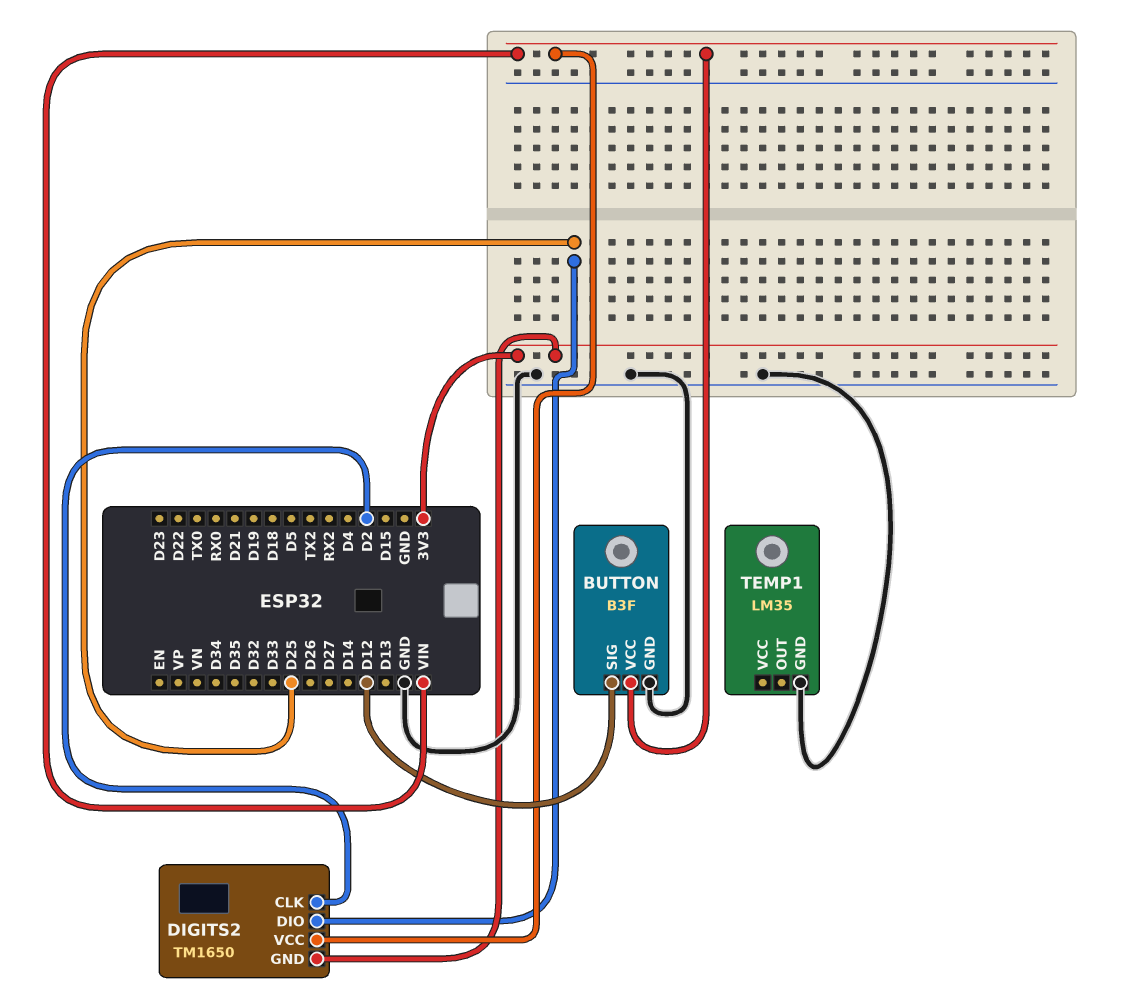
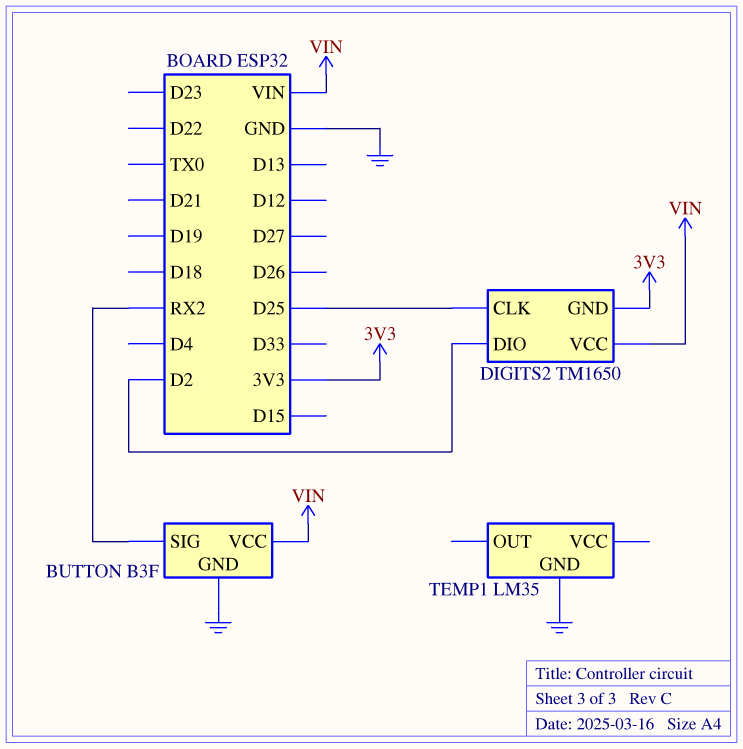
BUTTON pin SIG: D12 -> RX2
DIGITS2 pin CLK: D2 -> D25
DIGITS2 pin DIO: D25 -> D2

